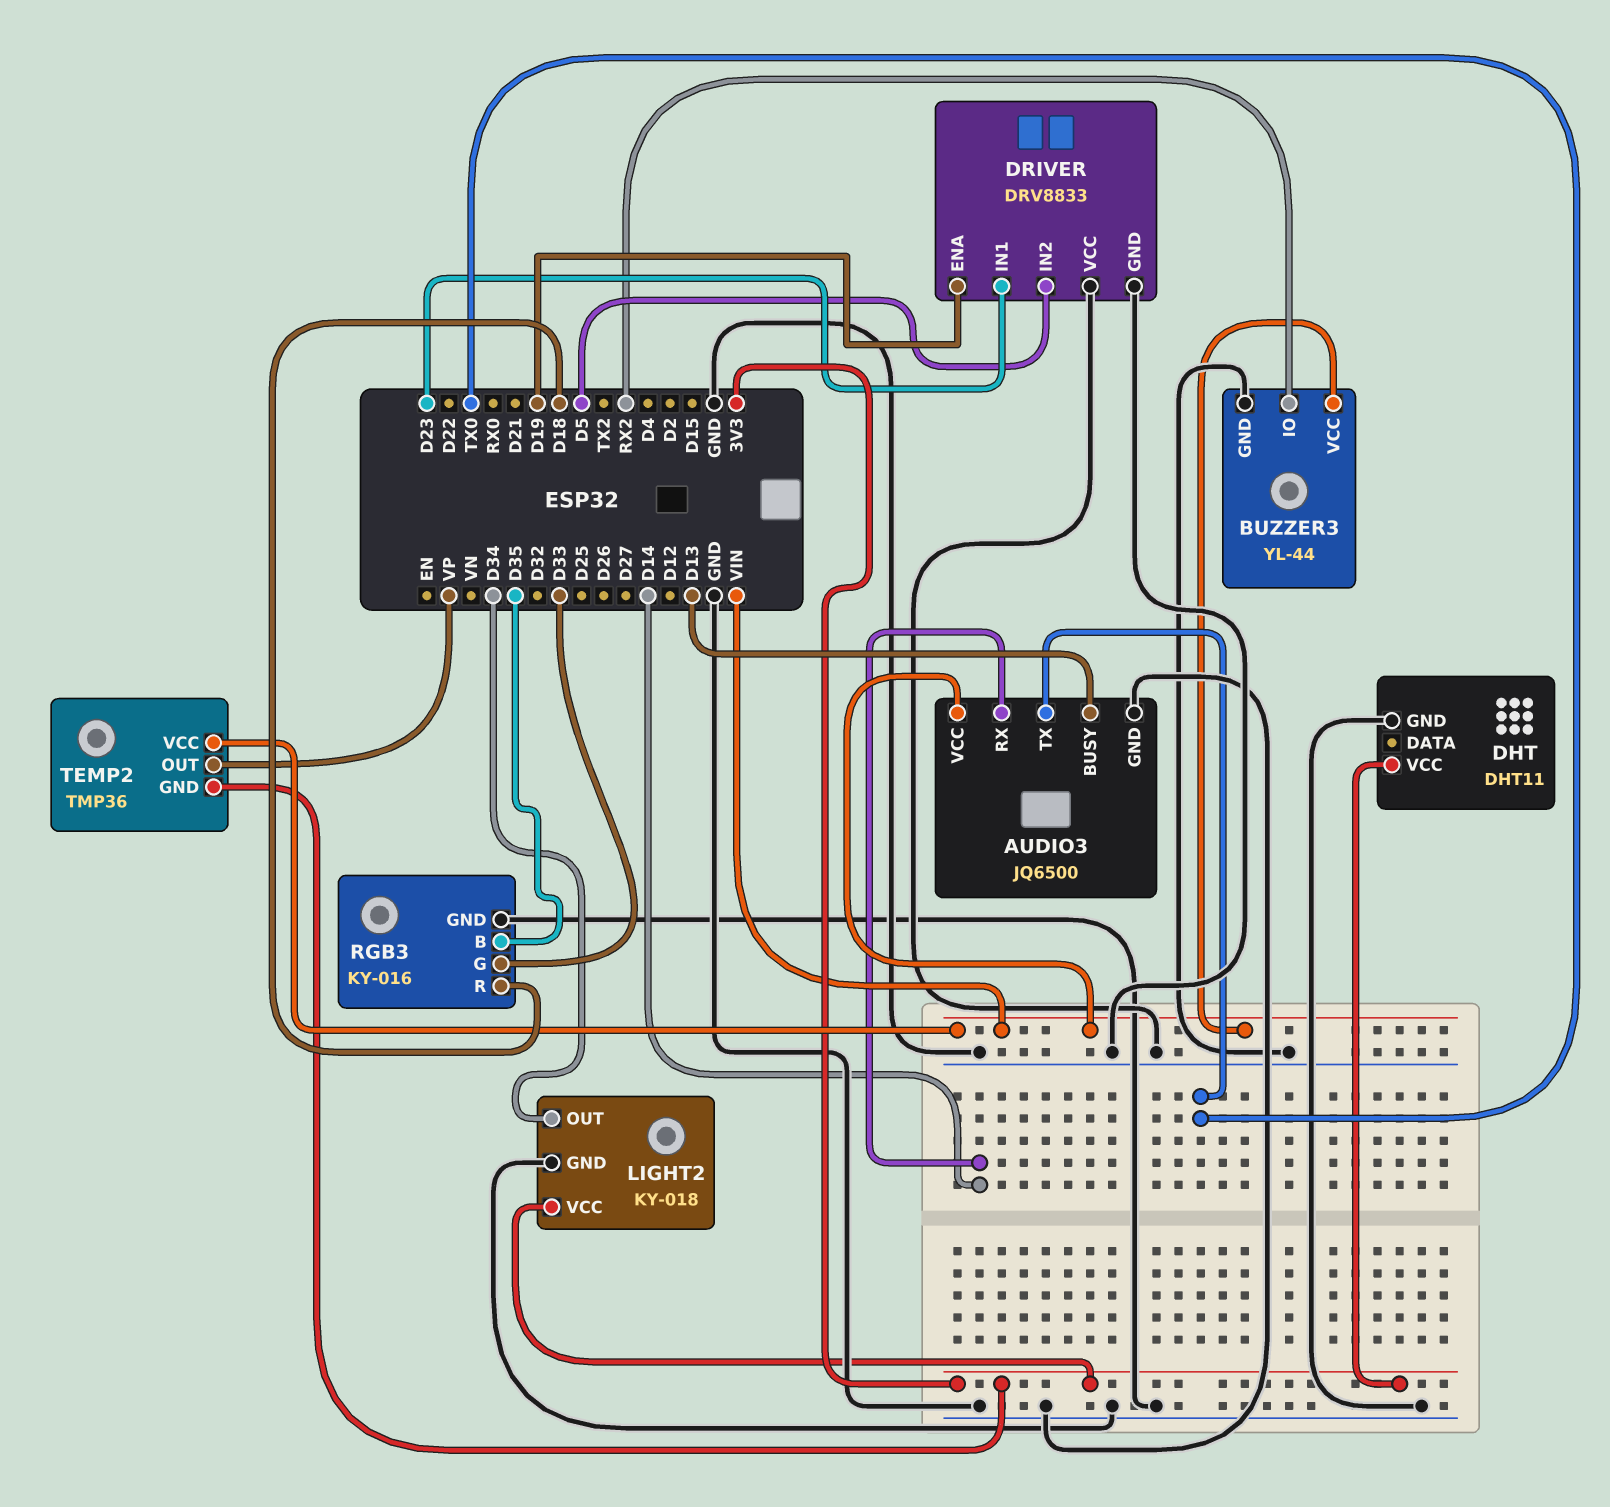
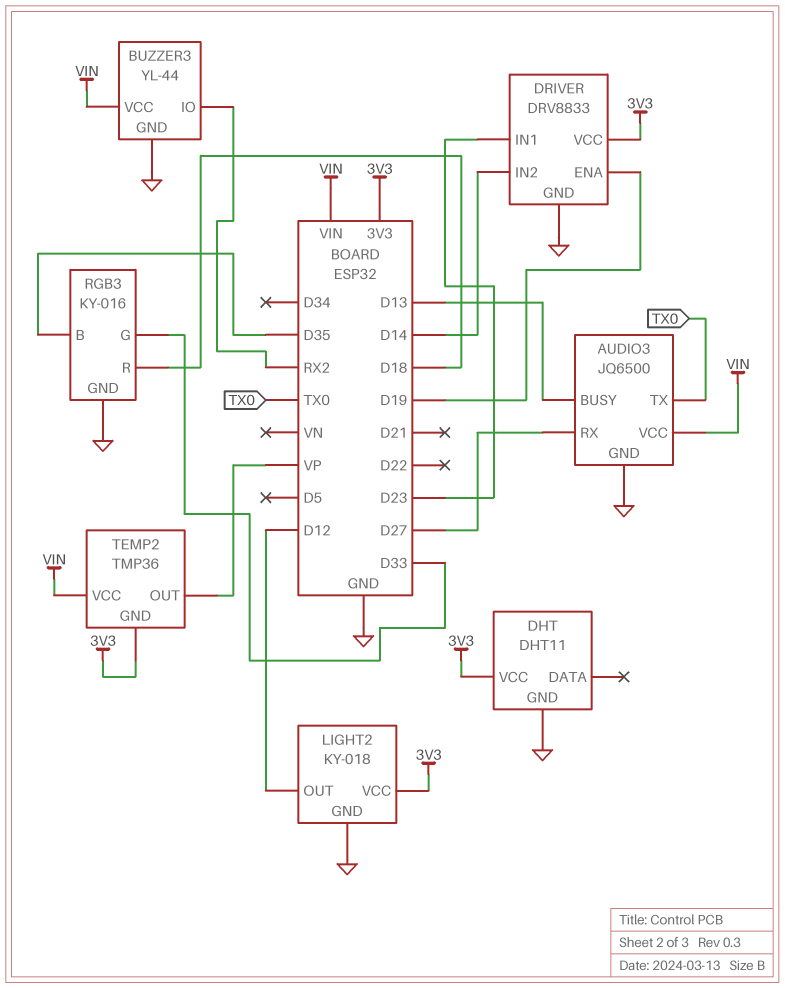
AUDIO3 pin RX: D14 -> D27
DRIVER pin IN2: D5 -> D14
DRIVER pin VCC: GND -> 3V3
LIGHT2 pin OUT: D34 -> D12

